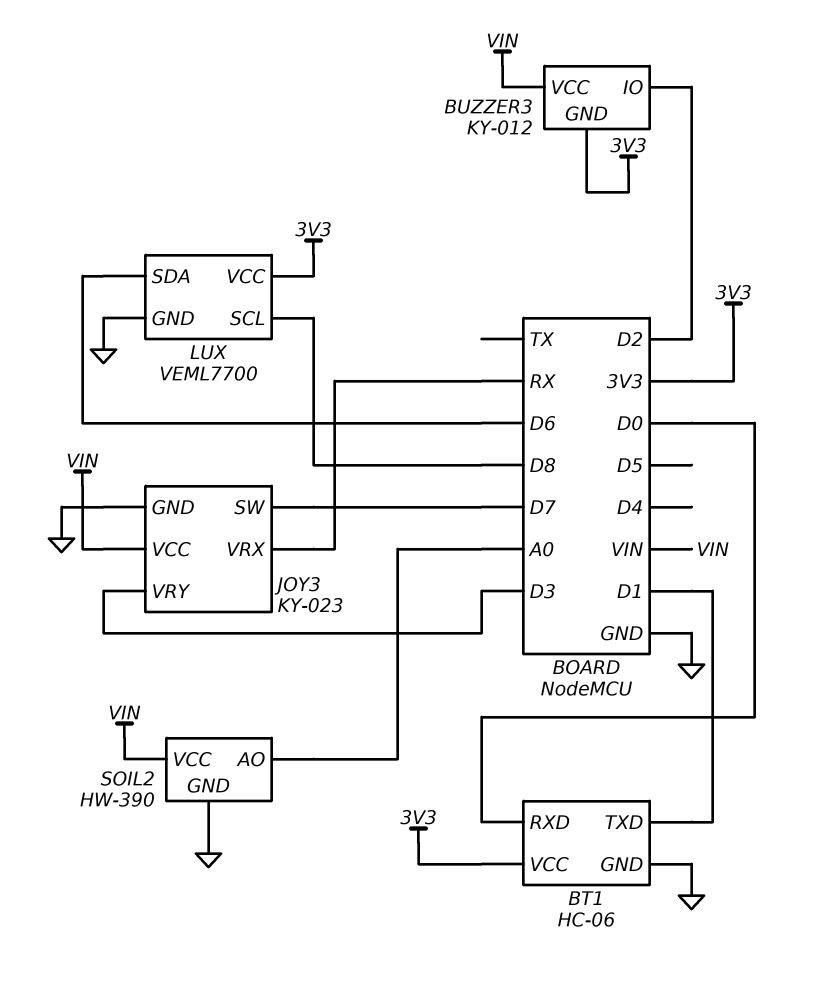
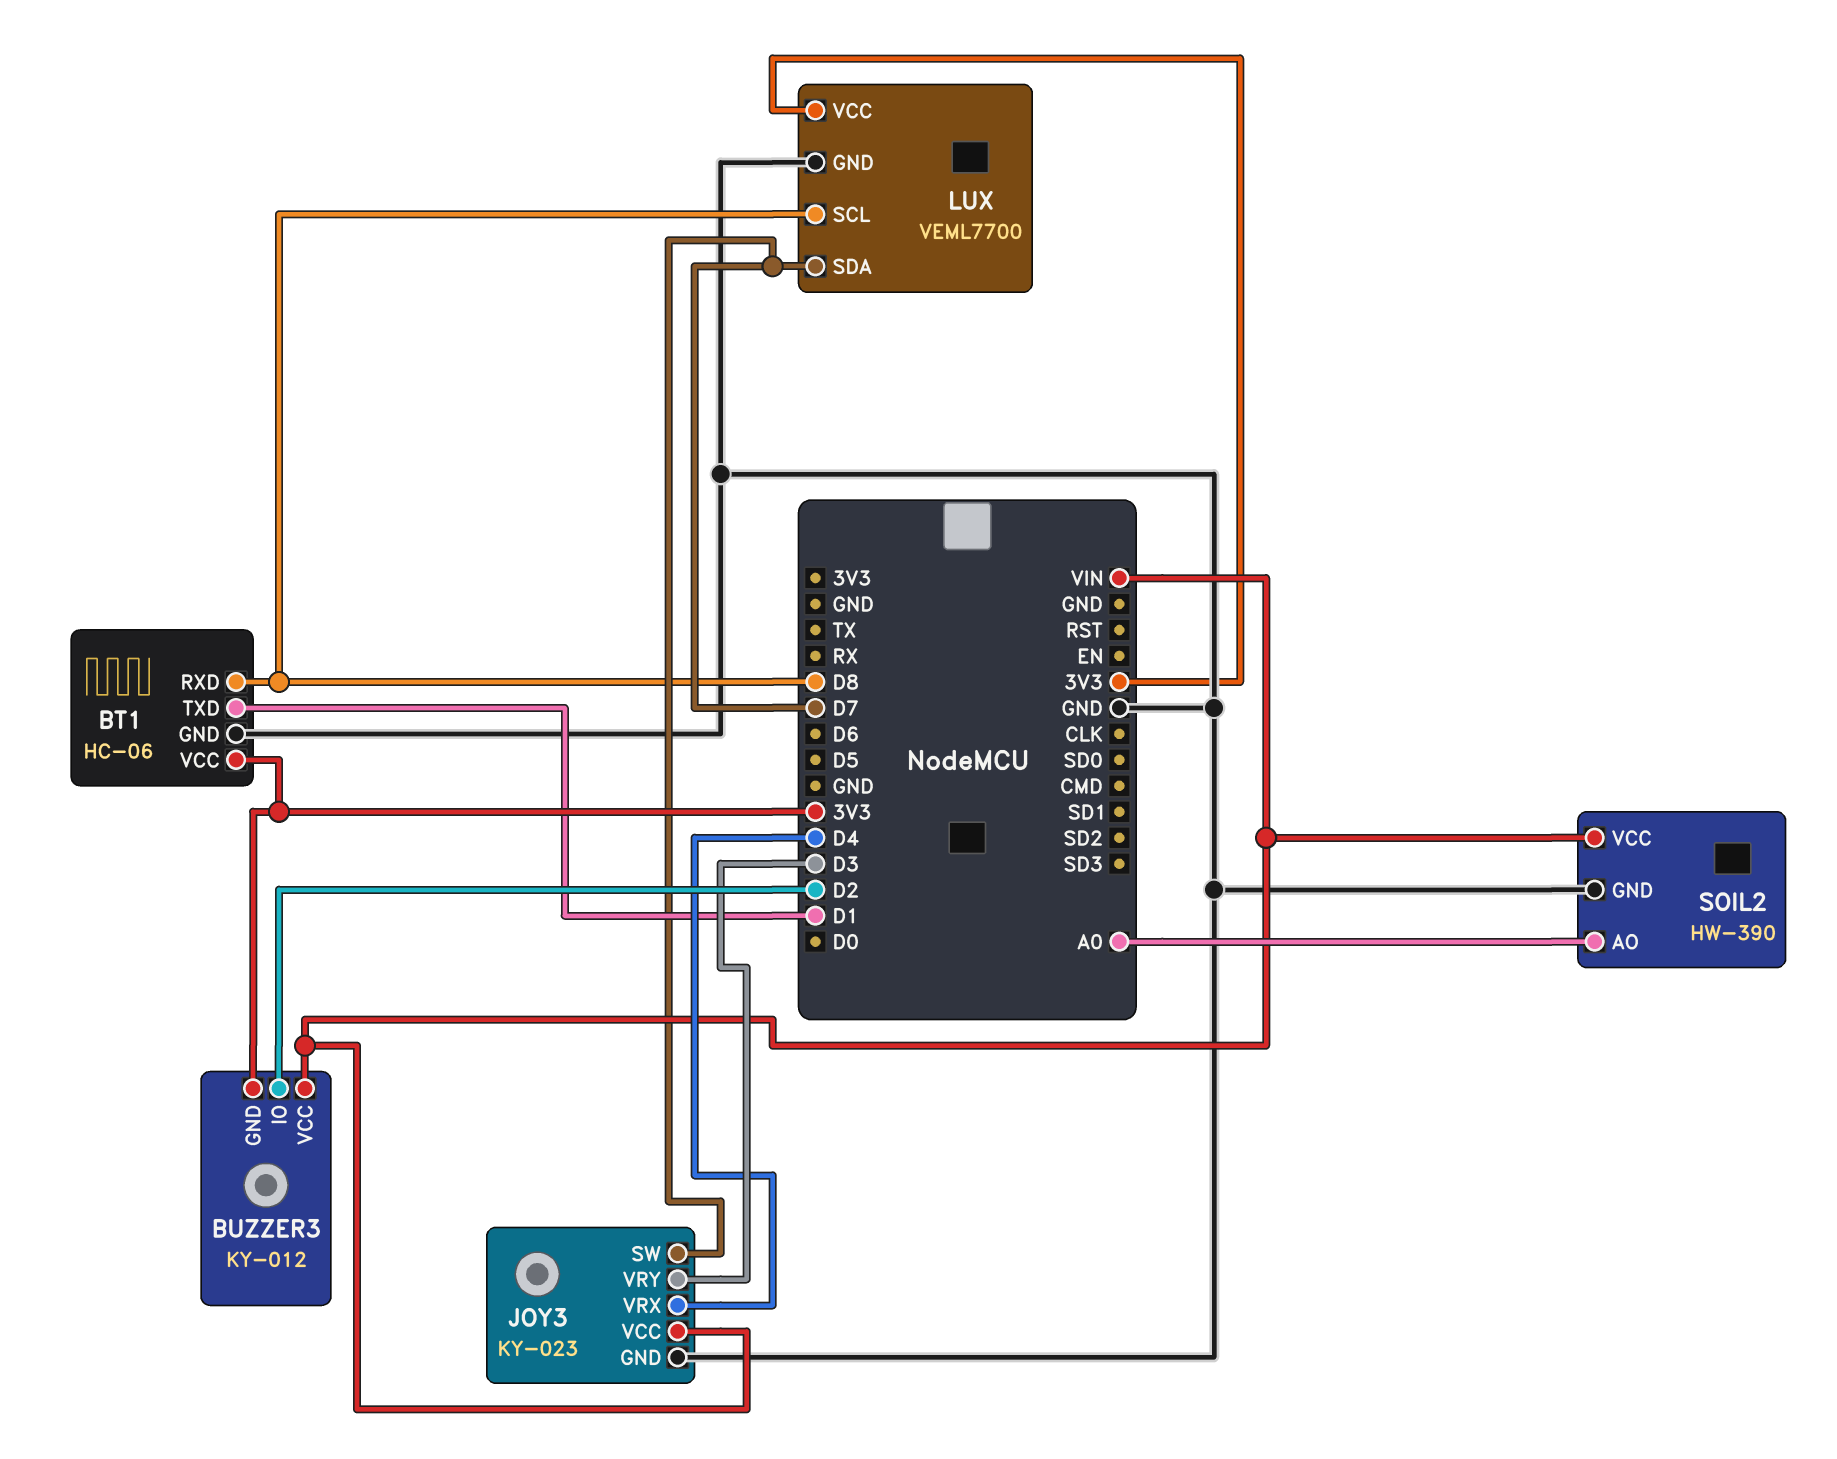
BT1 pin RXD: D0 -> D8
JOY3 pin VRX: RX -> D4
LUX pin SDA: D6 -> D7

